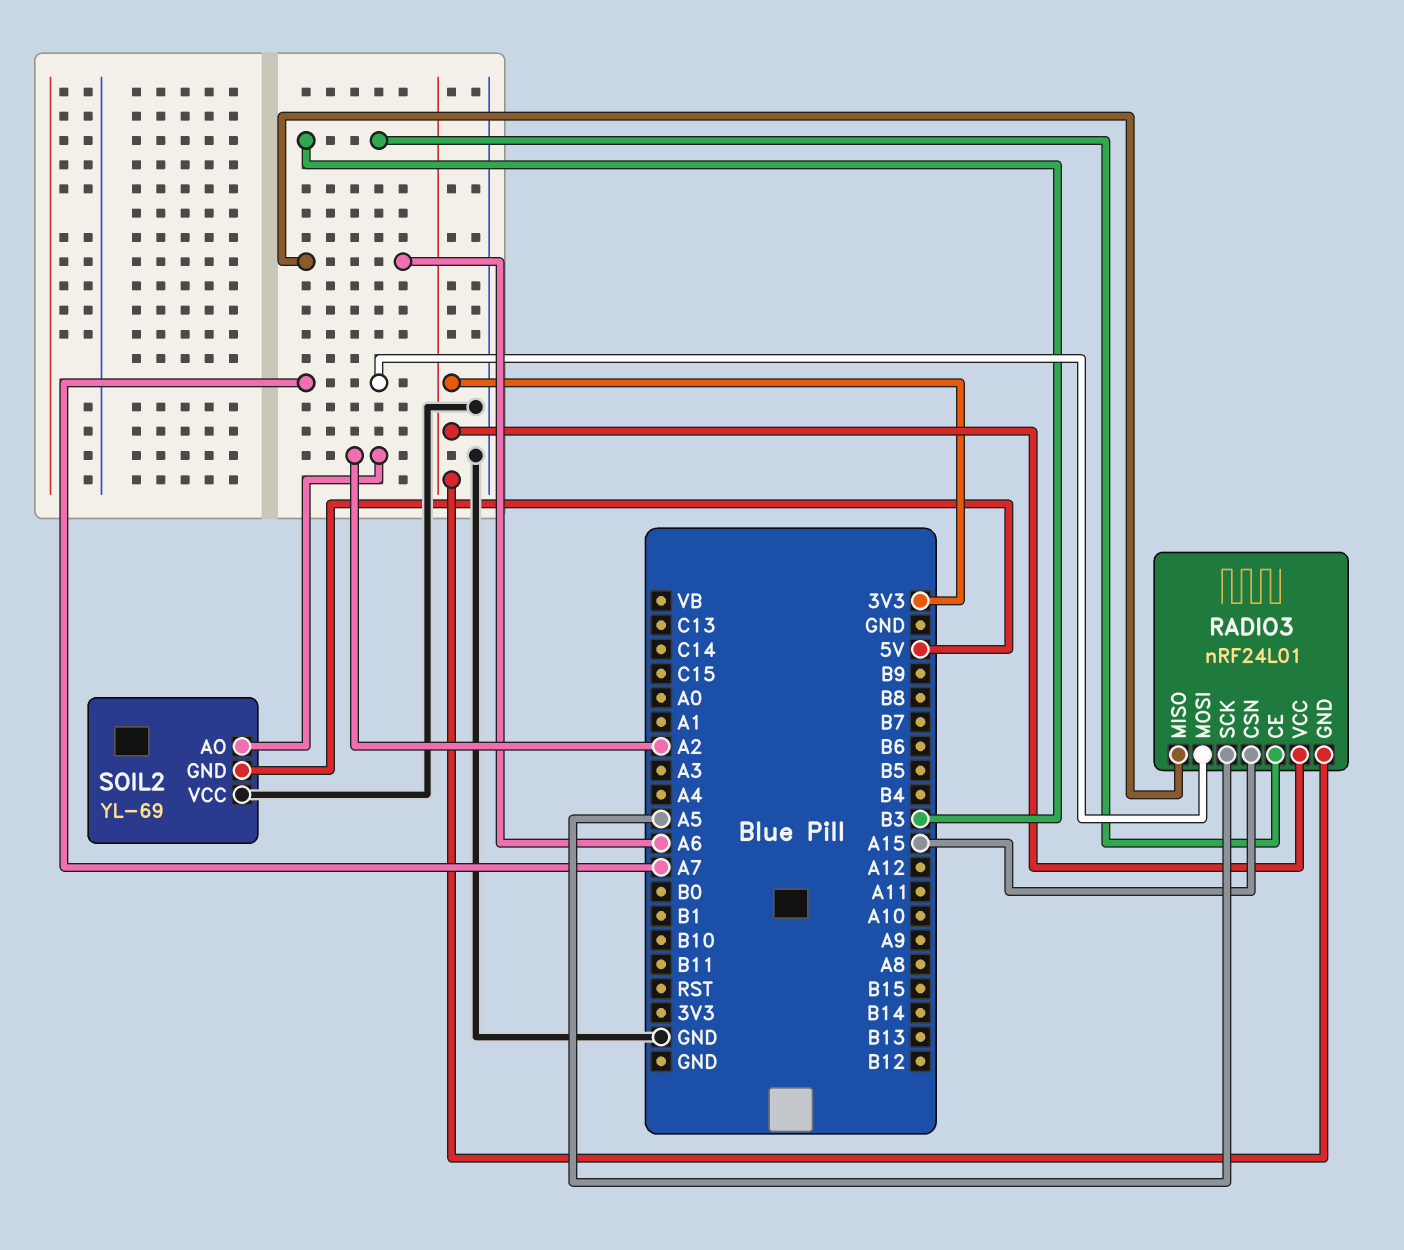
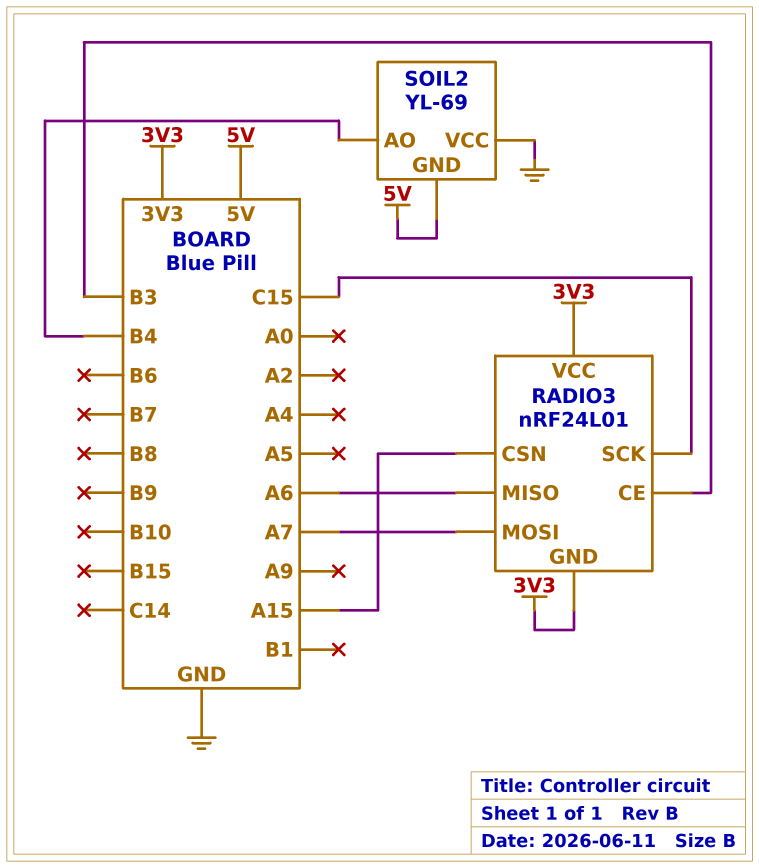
RADIO3 pin SCK: A5 -> C15
SOIL2 pin AO: A2 -> B4

